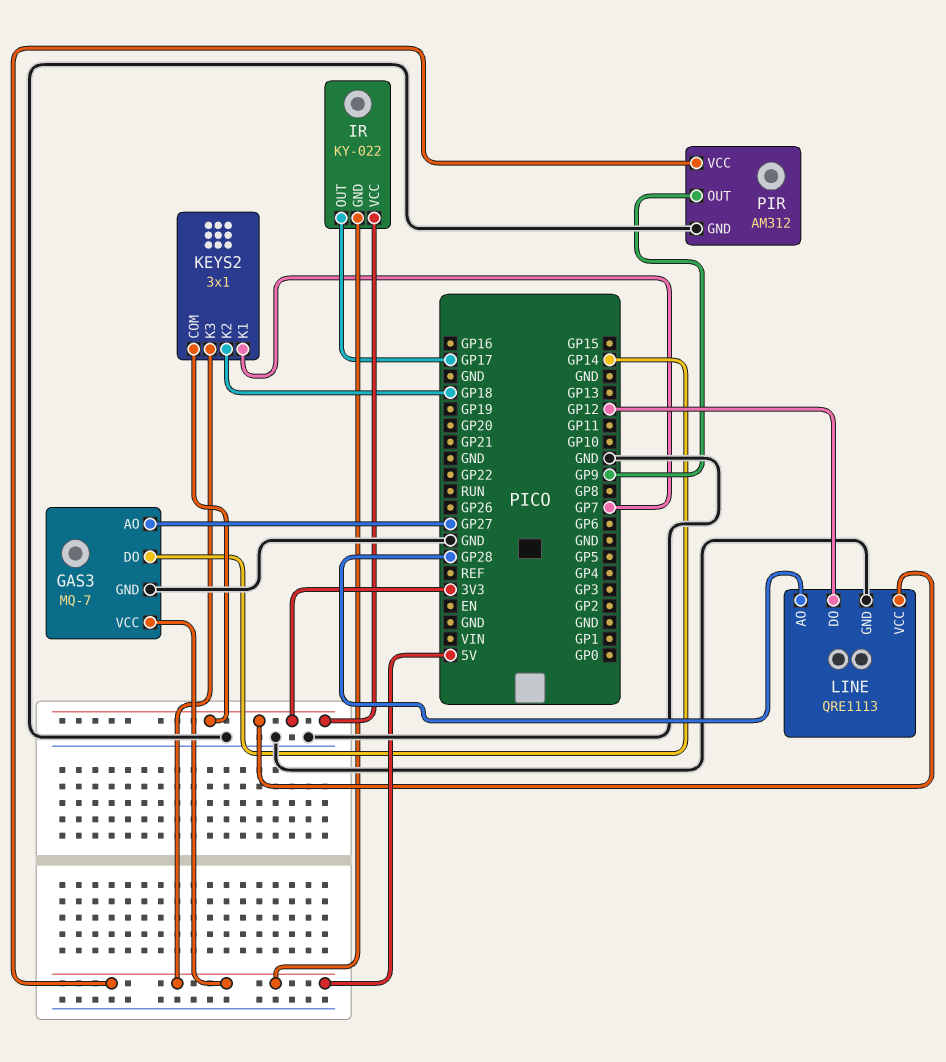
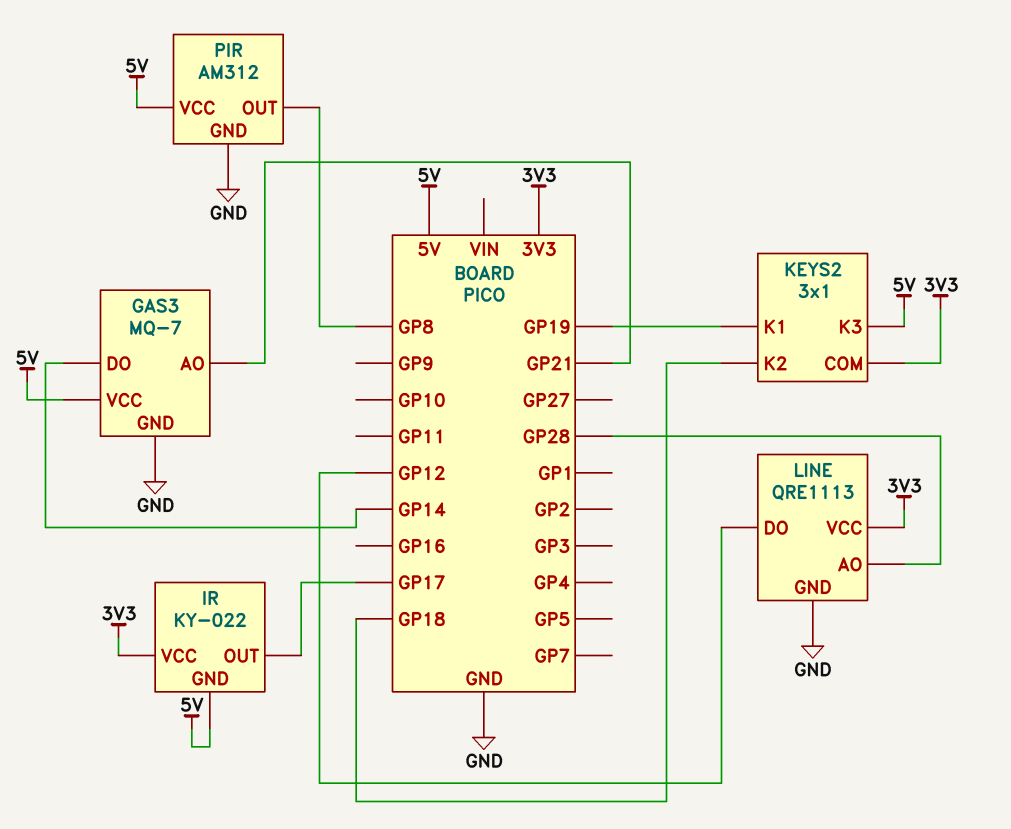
GAS3 pin AO: GP27 -> GP21
KEYS2 pin K1: GP7 -> GP19
PIR pin OUT: GP9 -> GP8

